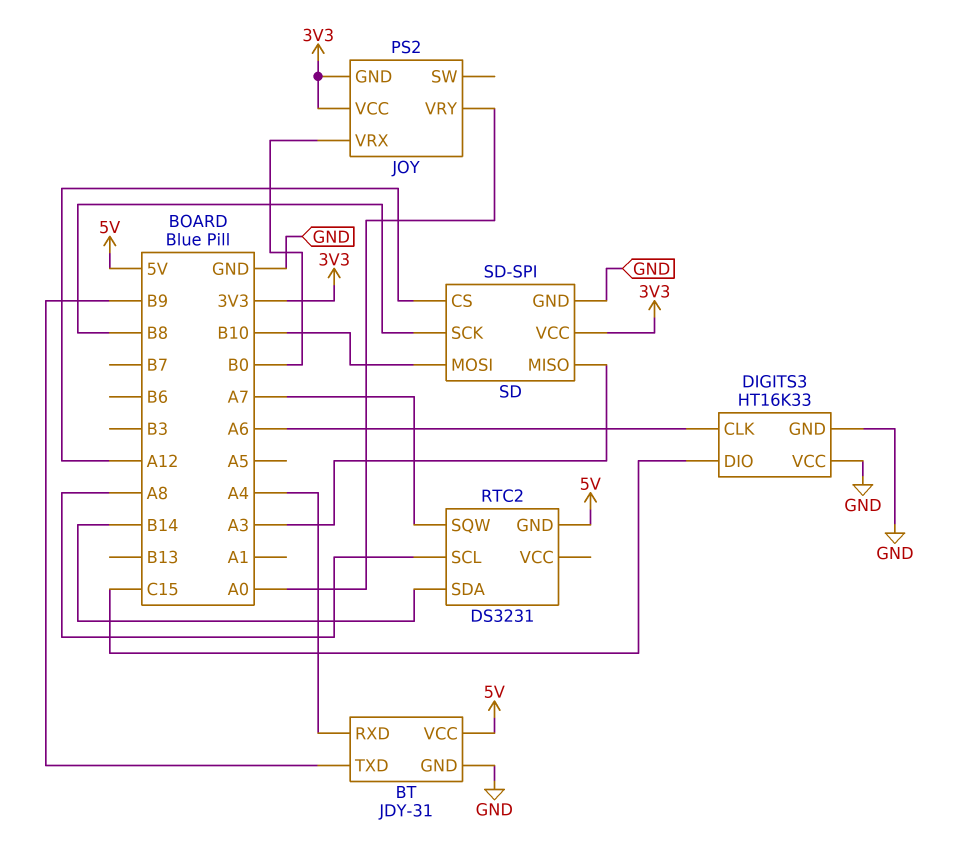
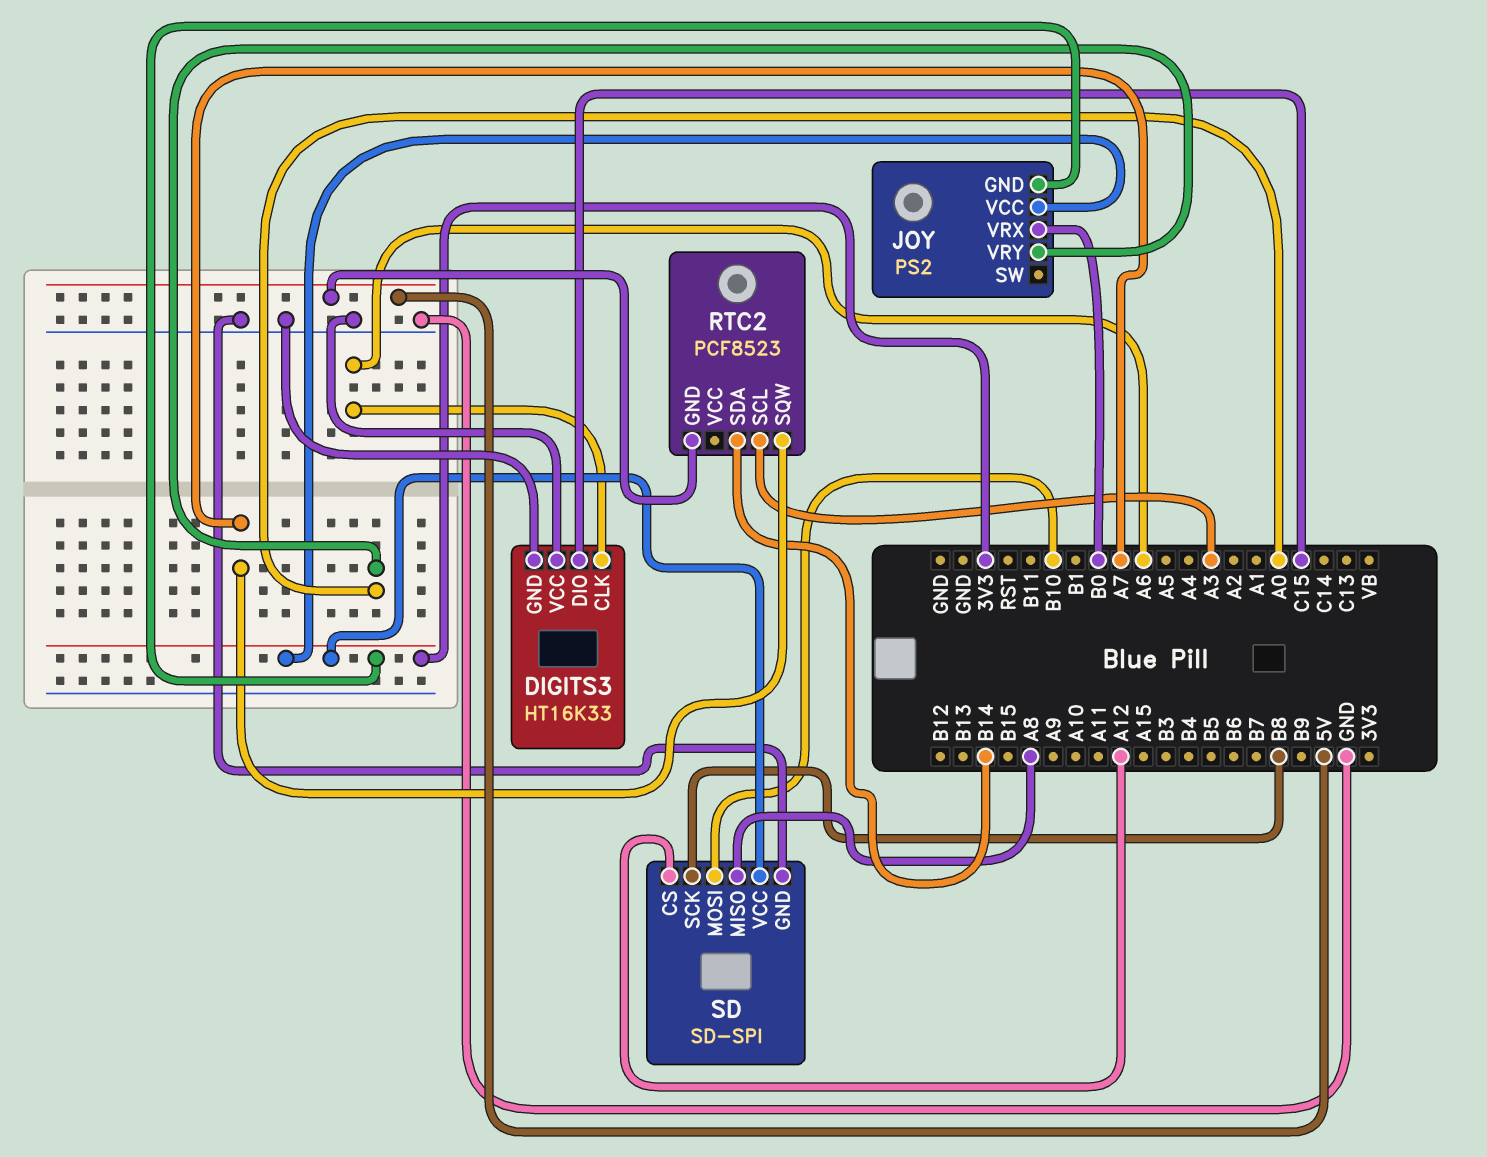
BT: JDY-31 -> none
BT pin GND: GND -> none
BT pin RXD: A4 -> none
BT pin TXD: B9 -> none
BT pin VCC: 5V -> none
RTC2: DS3231 -> PCF8523
RTC2 pin SCL: A8 -> A3
SD pin MISO: A3 -> A8

